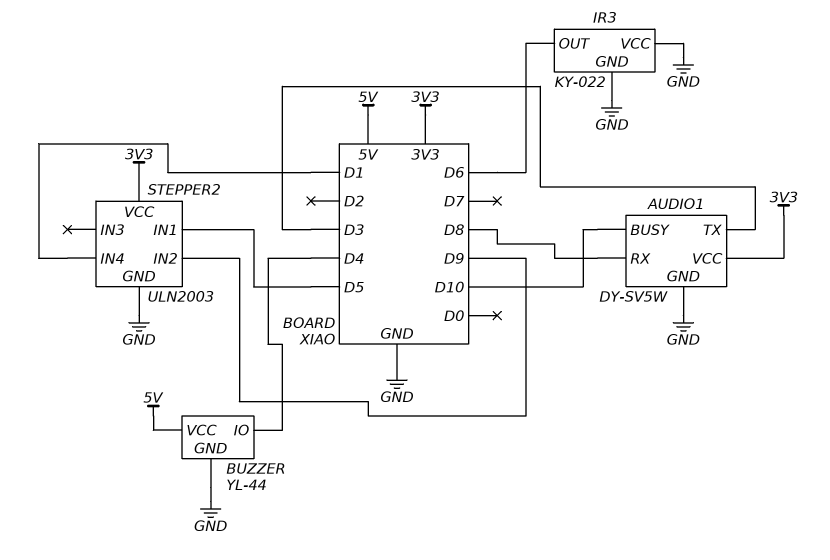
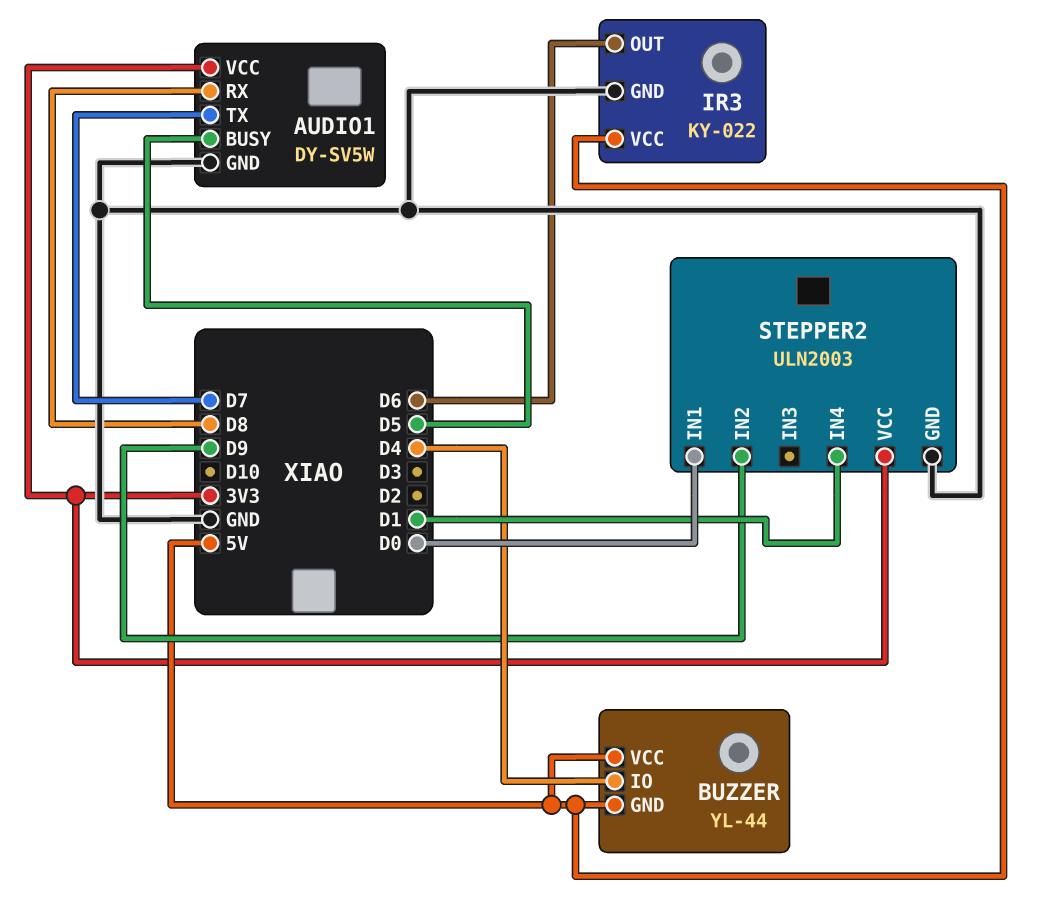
AUDIO1 pin BUSY: D10 -> D5
AUDIO1 pin TX: D3 -> D7
BUZZER pin GND: GND -> 5V
IR3 pin VCC: GND -> 5V
STEPPER2 pin IN1: D5 -> D0

